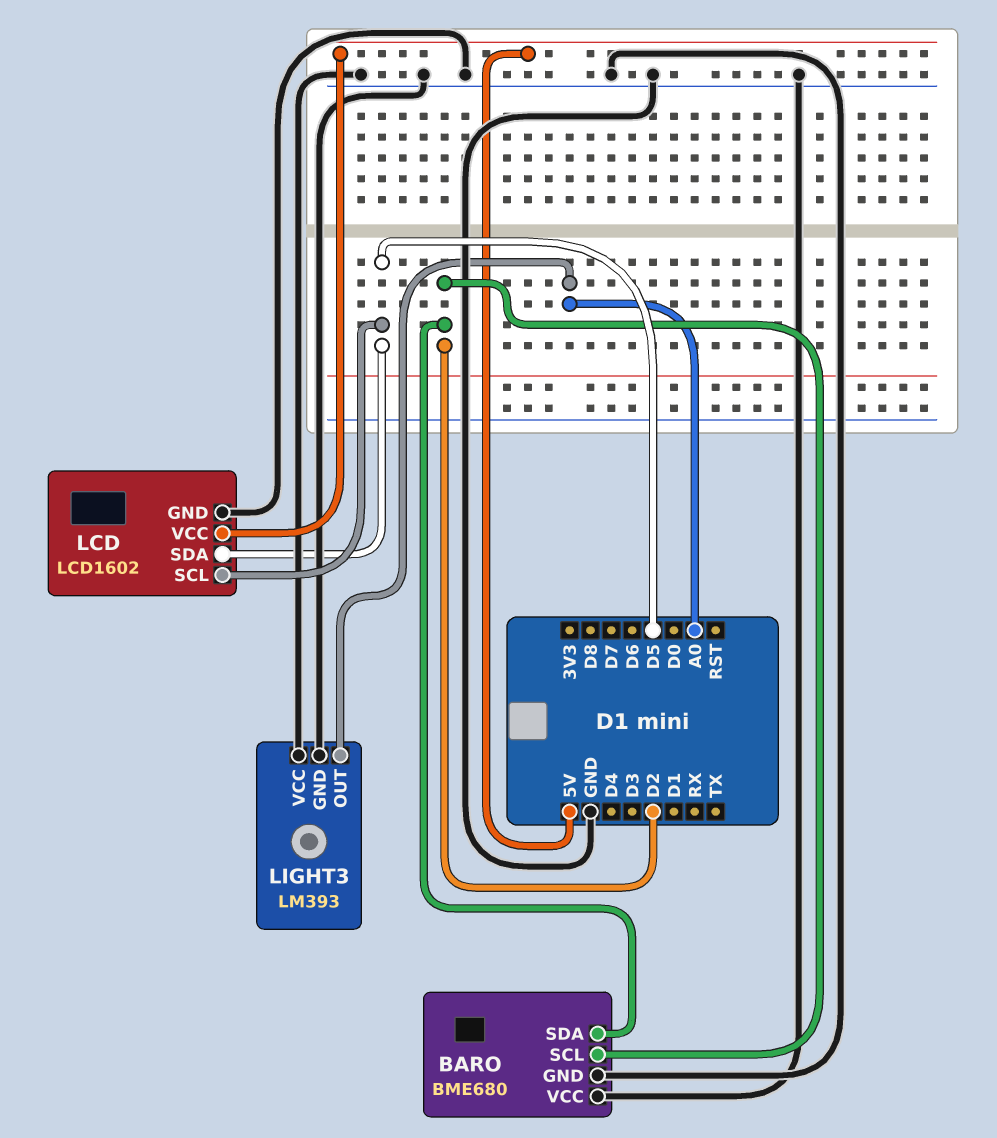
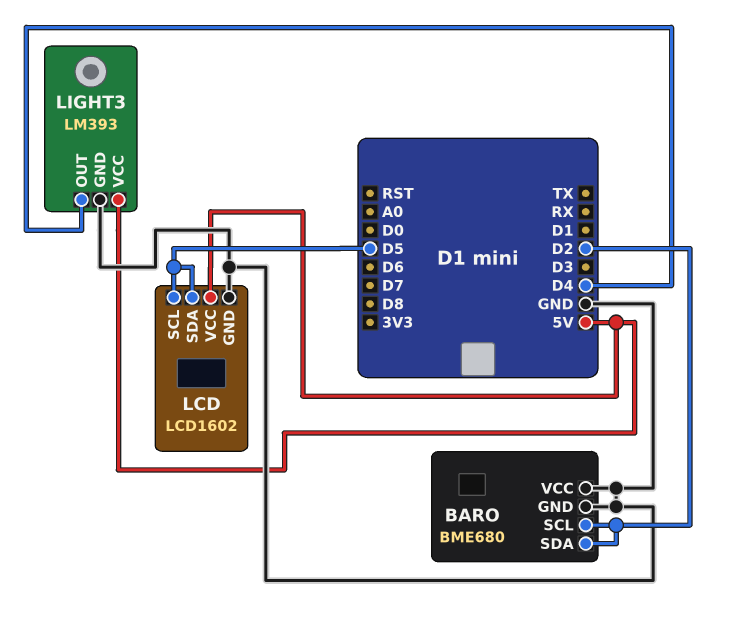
LIGHT3 pin OUT: A0 -> D4
LIGHT3 pin VCC: GND -> 5V

